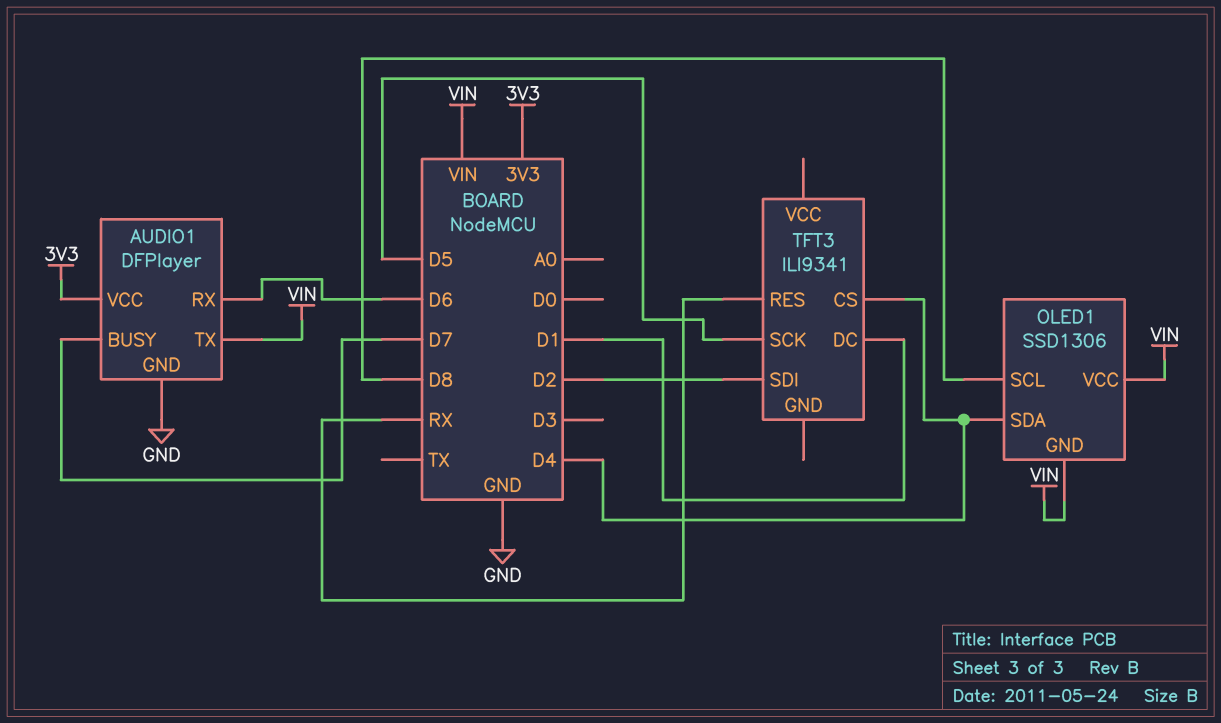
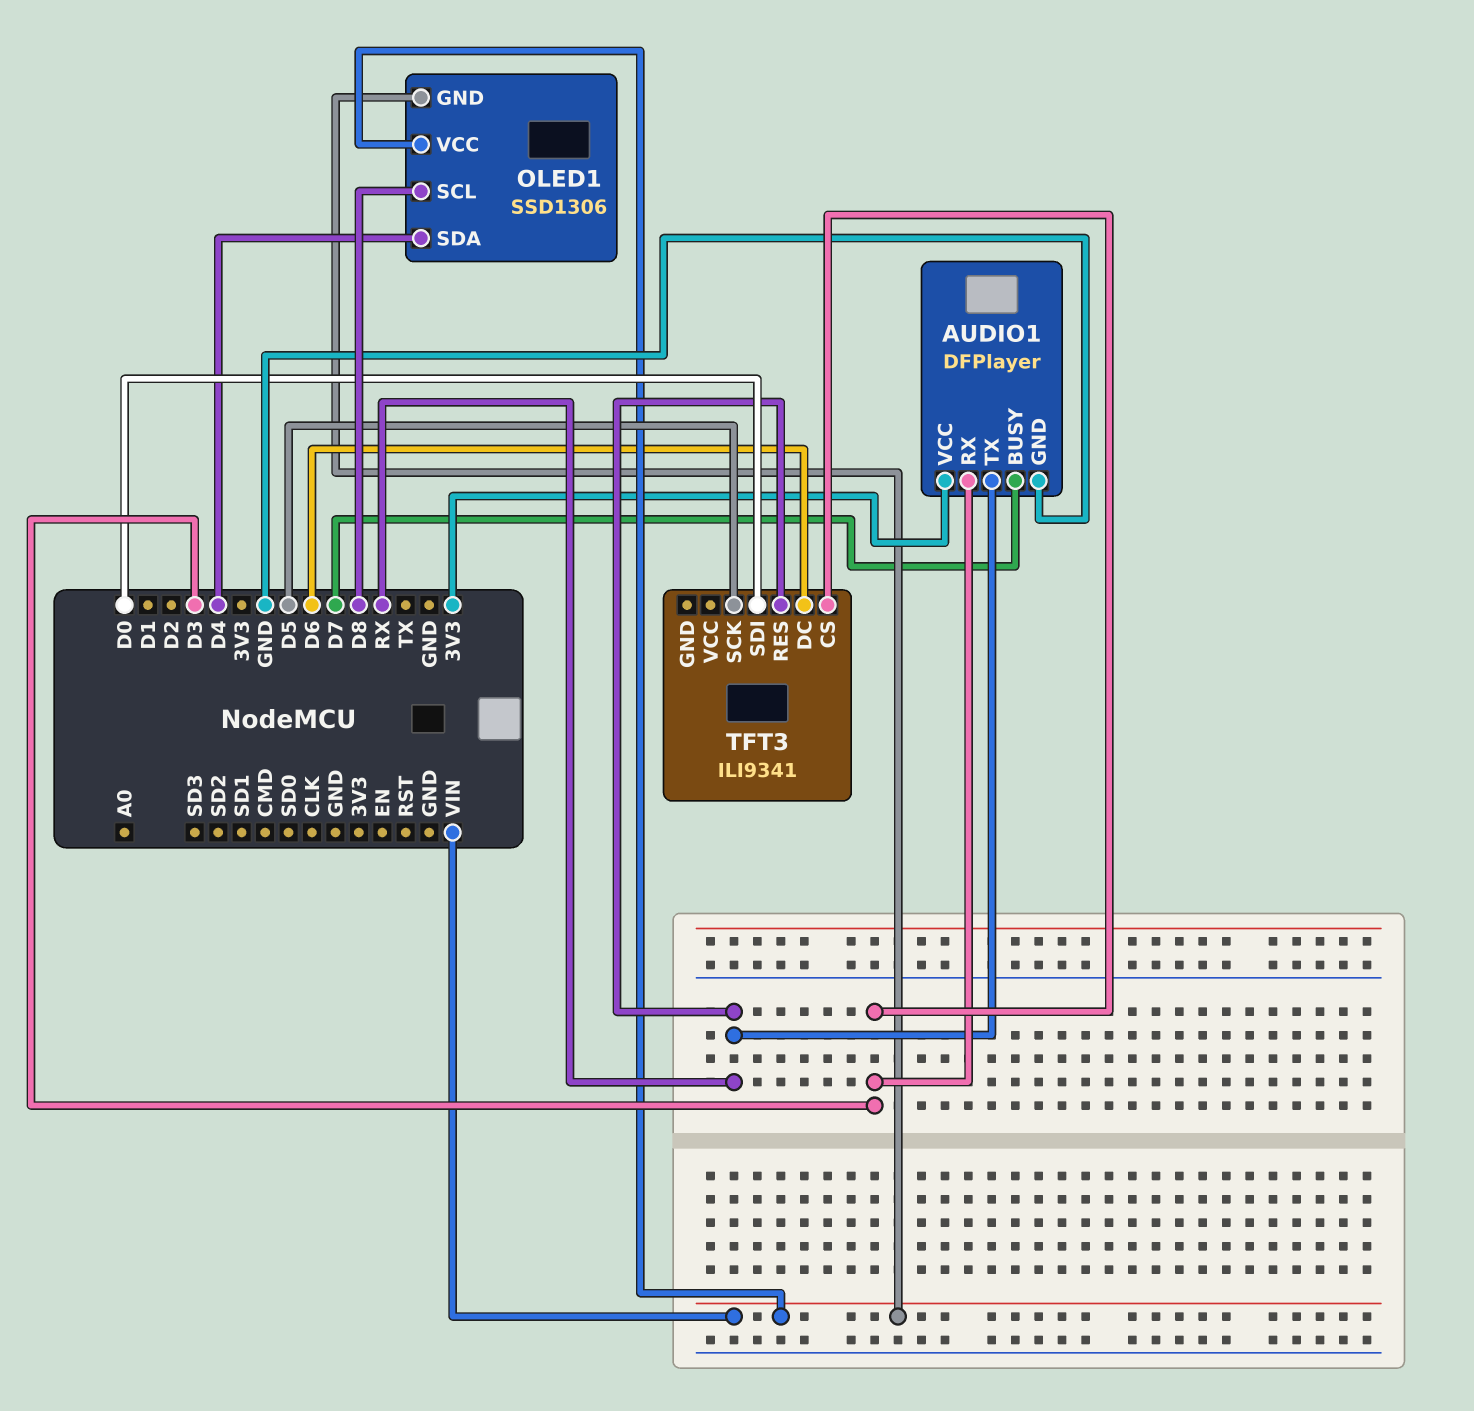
AUDIO1 pin RX: D6 -> D3
AUDIO1 pin TX: VIN -> RX
TFT3 pin CS: D4 -> D3
TFT3 pin DC: D1 -> D6
TFT3 pin SDI: D2 -> D0

